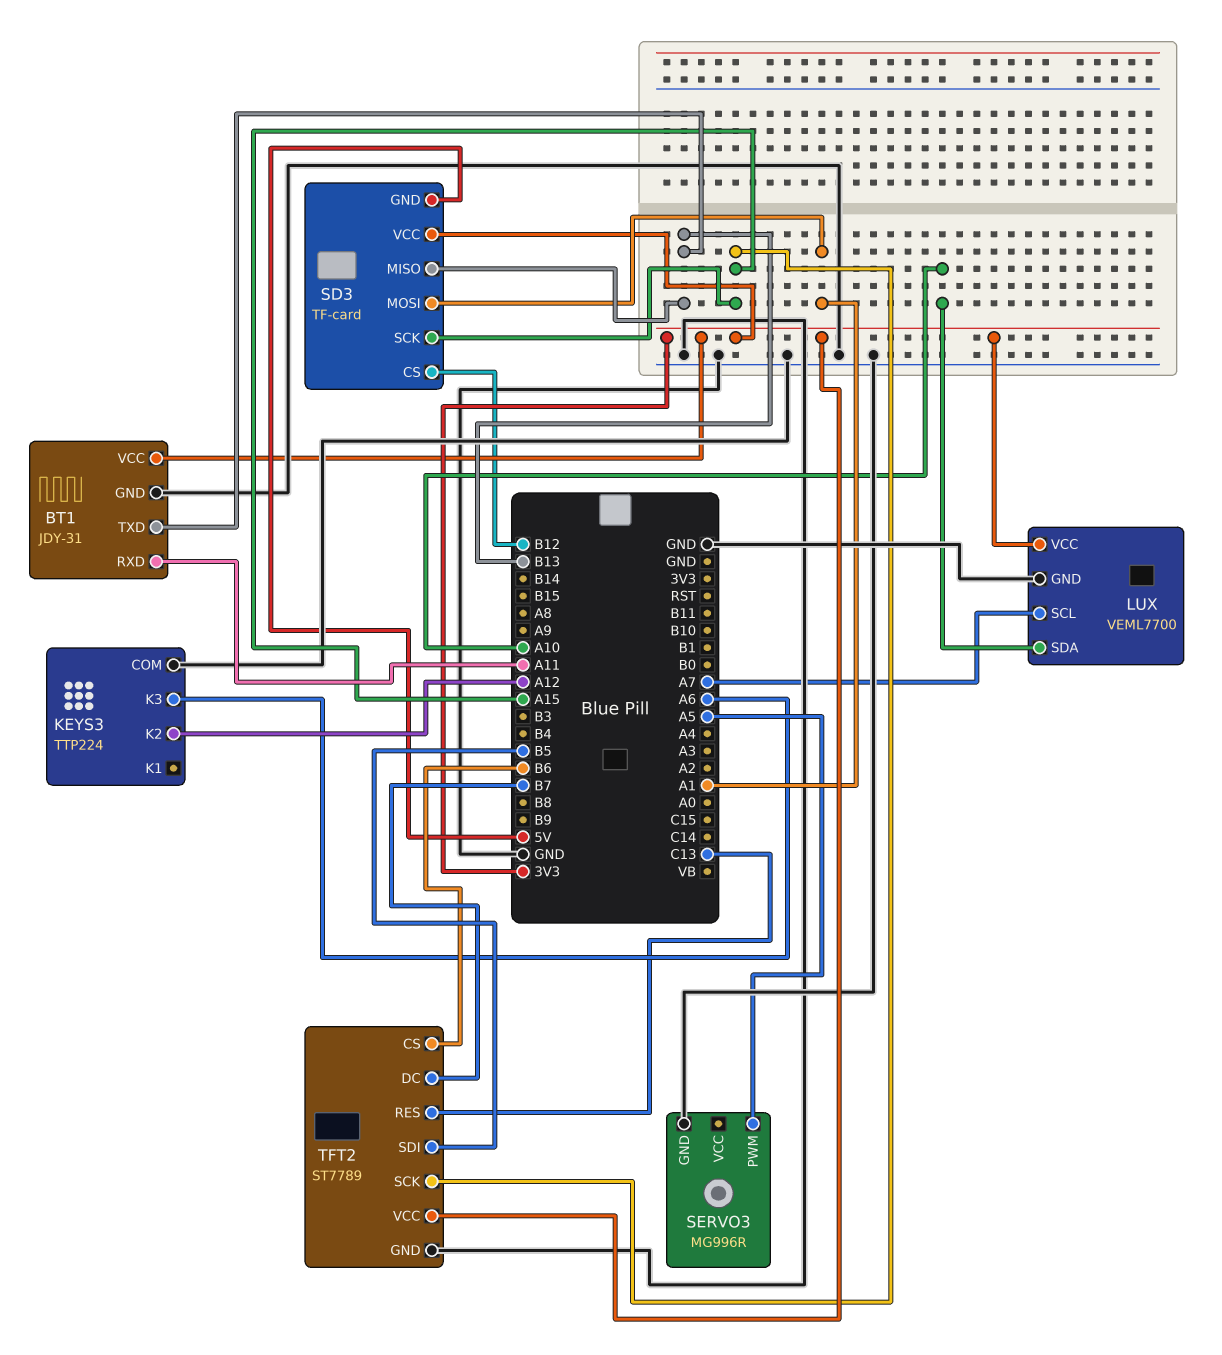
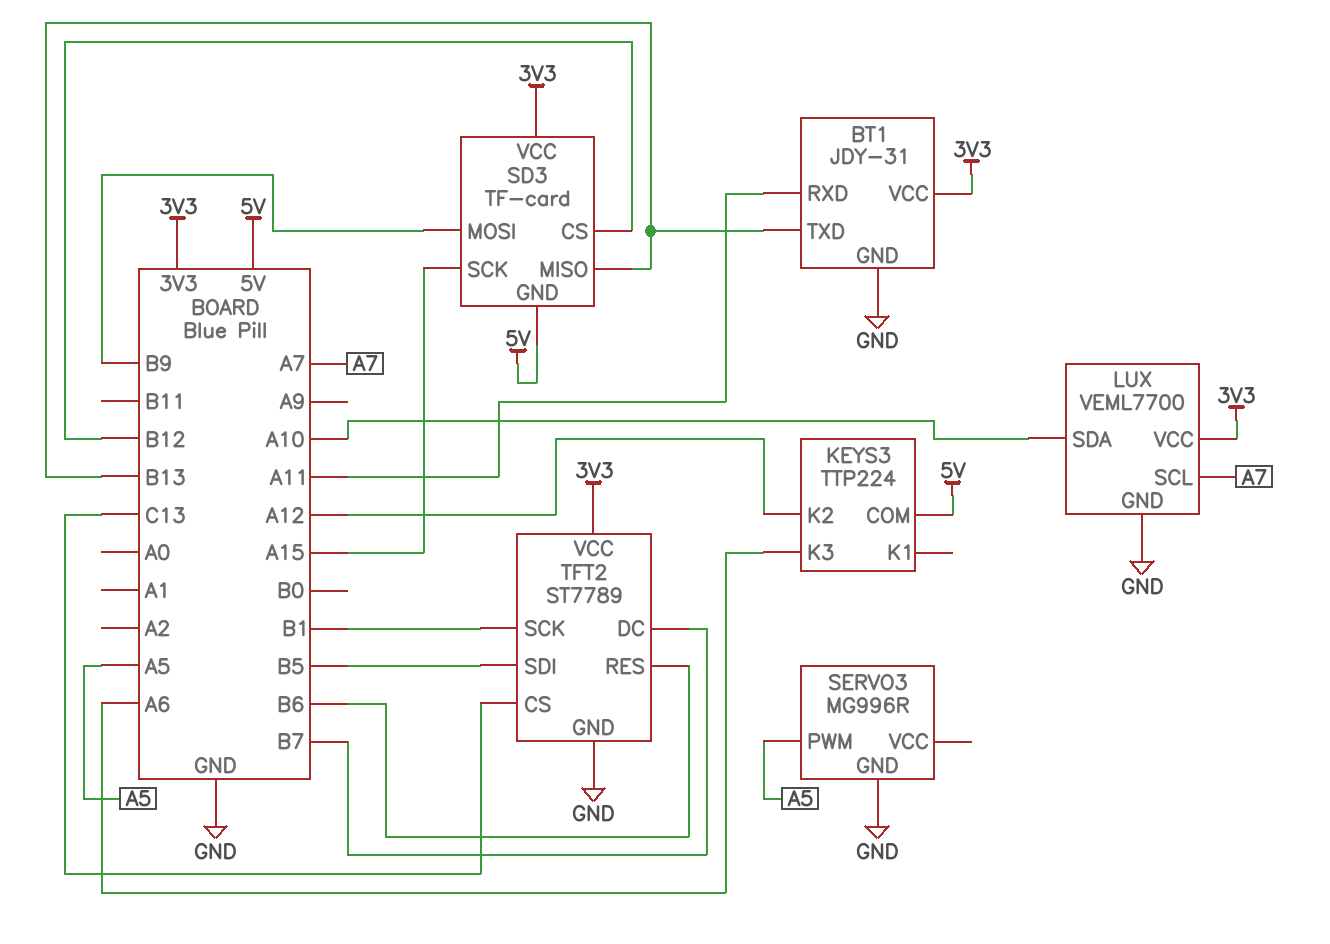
KEYS3 pin COM: GND -> 5V
SD3 pin MOSI: A1 -> B9
TFT2 pin CS: B6 -> C13
TFT2 pin RES: C13 -> B6
TFT2 pin SCK: A15 -> B1

